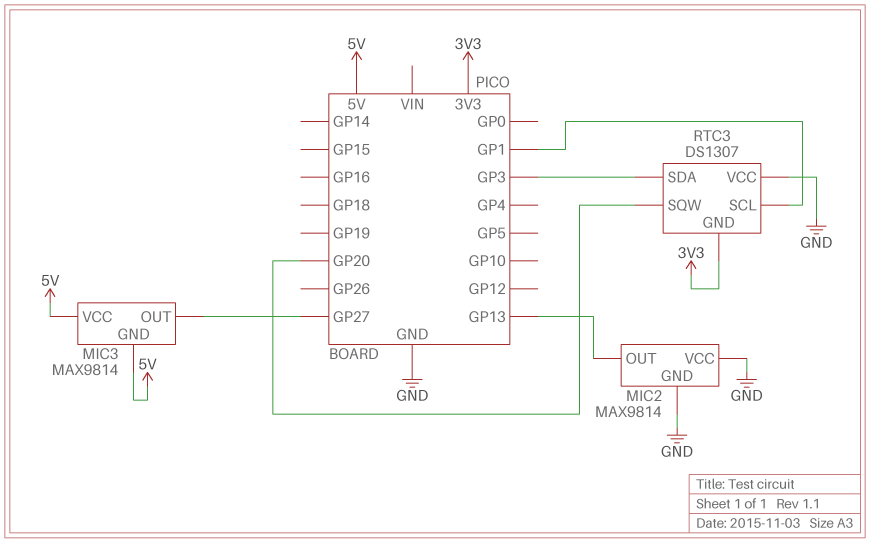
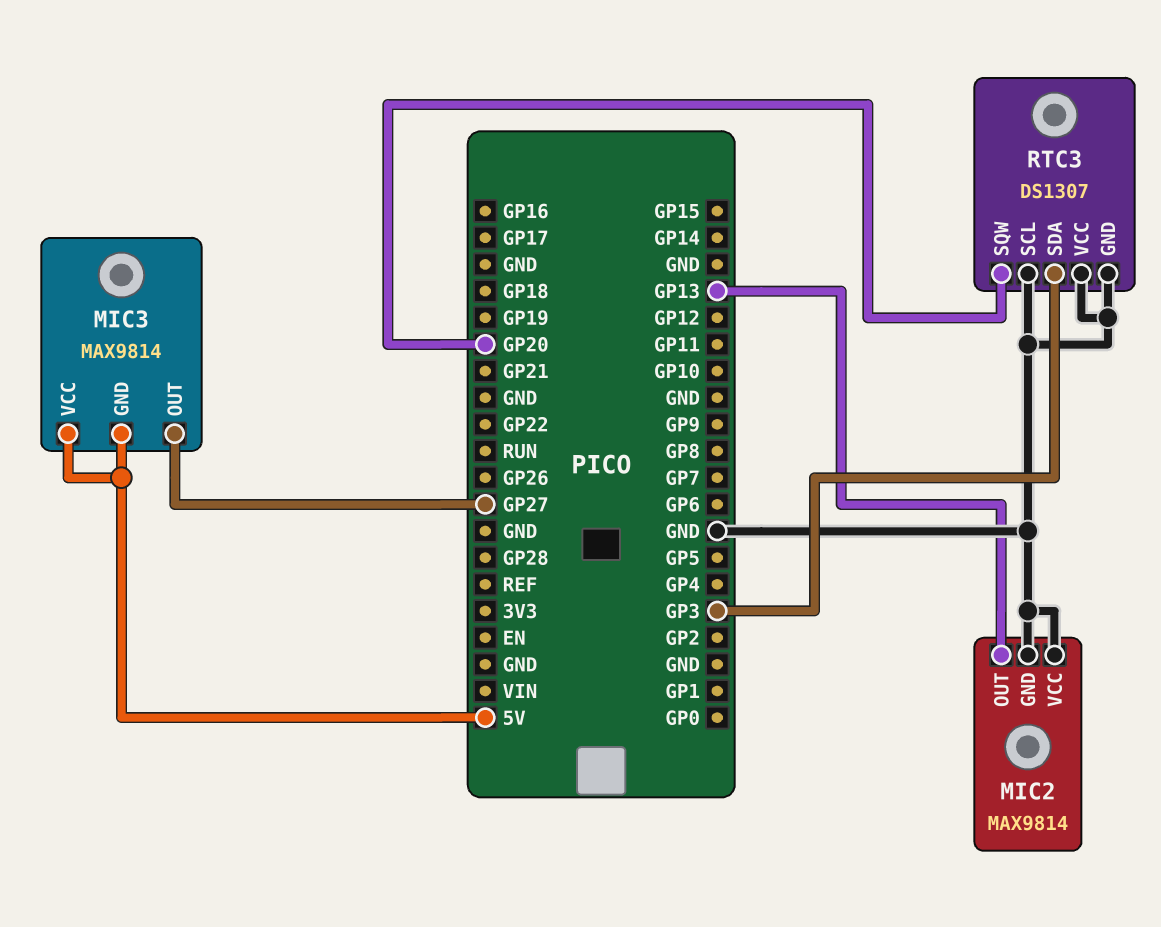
RTC3 pin GND: 3V3 -> GND
RTC3 pin SCL: GP1 -> GND

